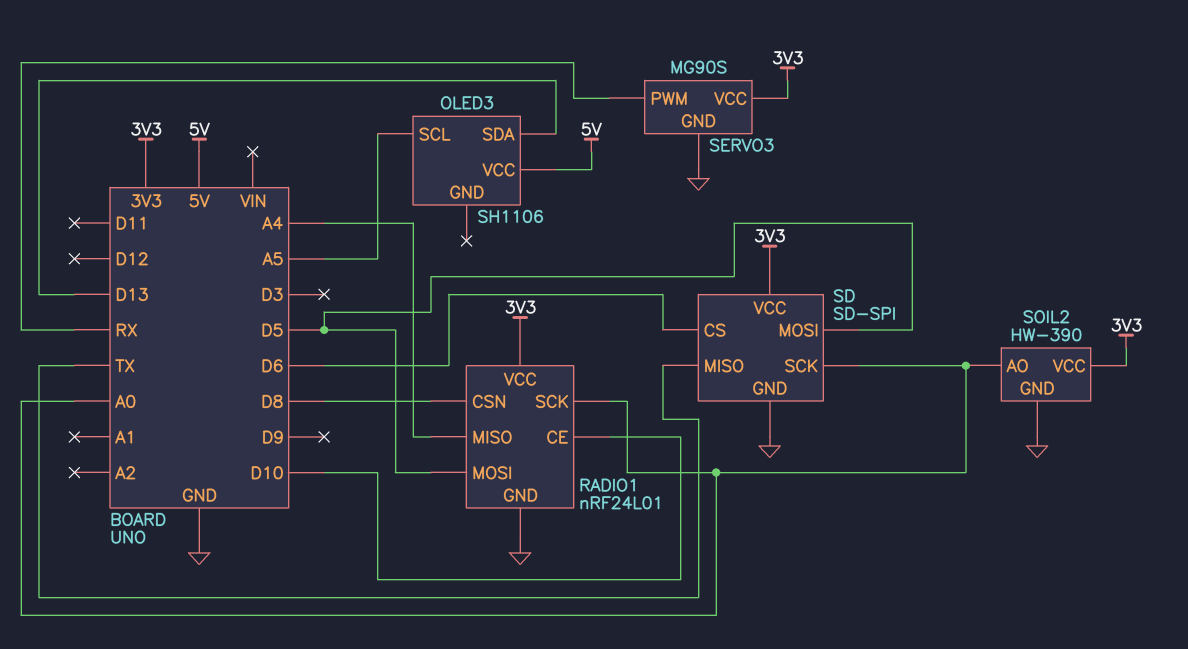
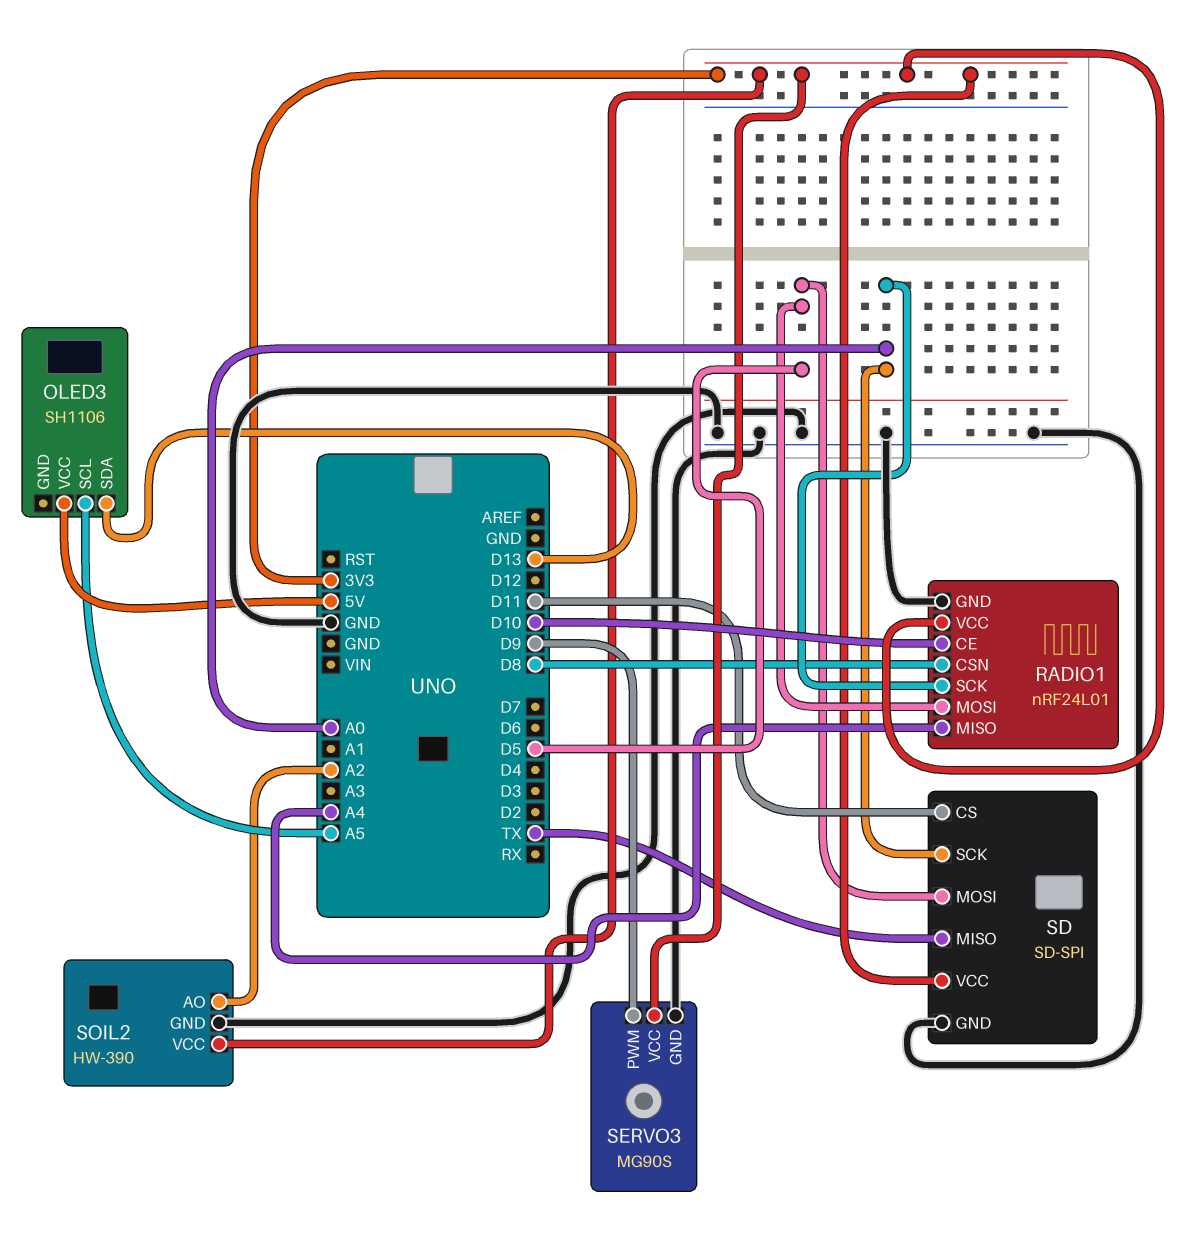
SD pin CS: D6 -> D11
SERVO3 pin PWM: RX -> D9
SOIL2 pin AO: A0 -> A2

